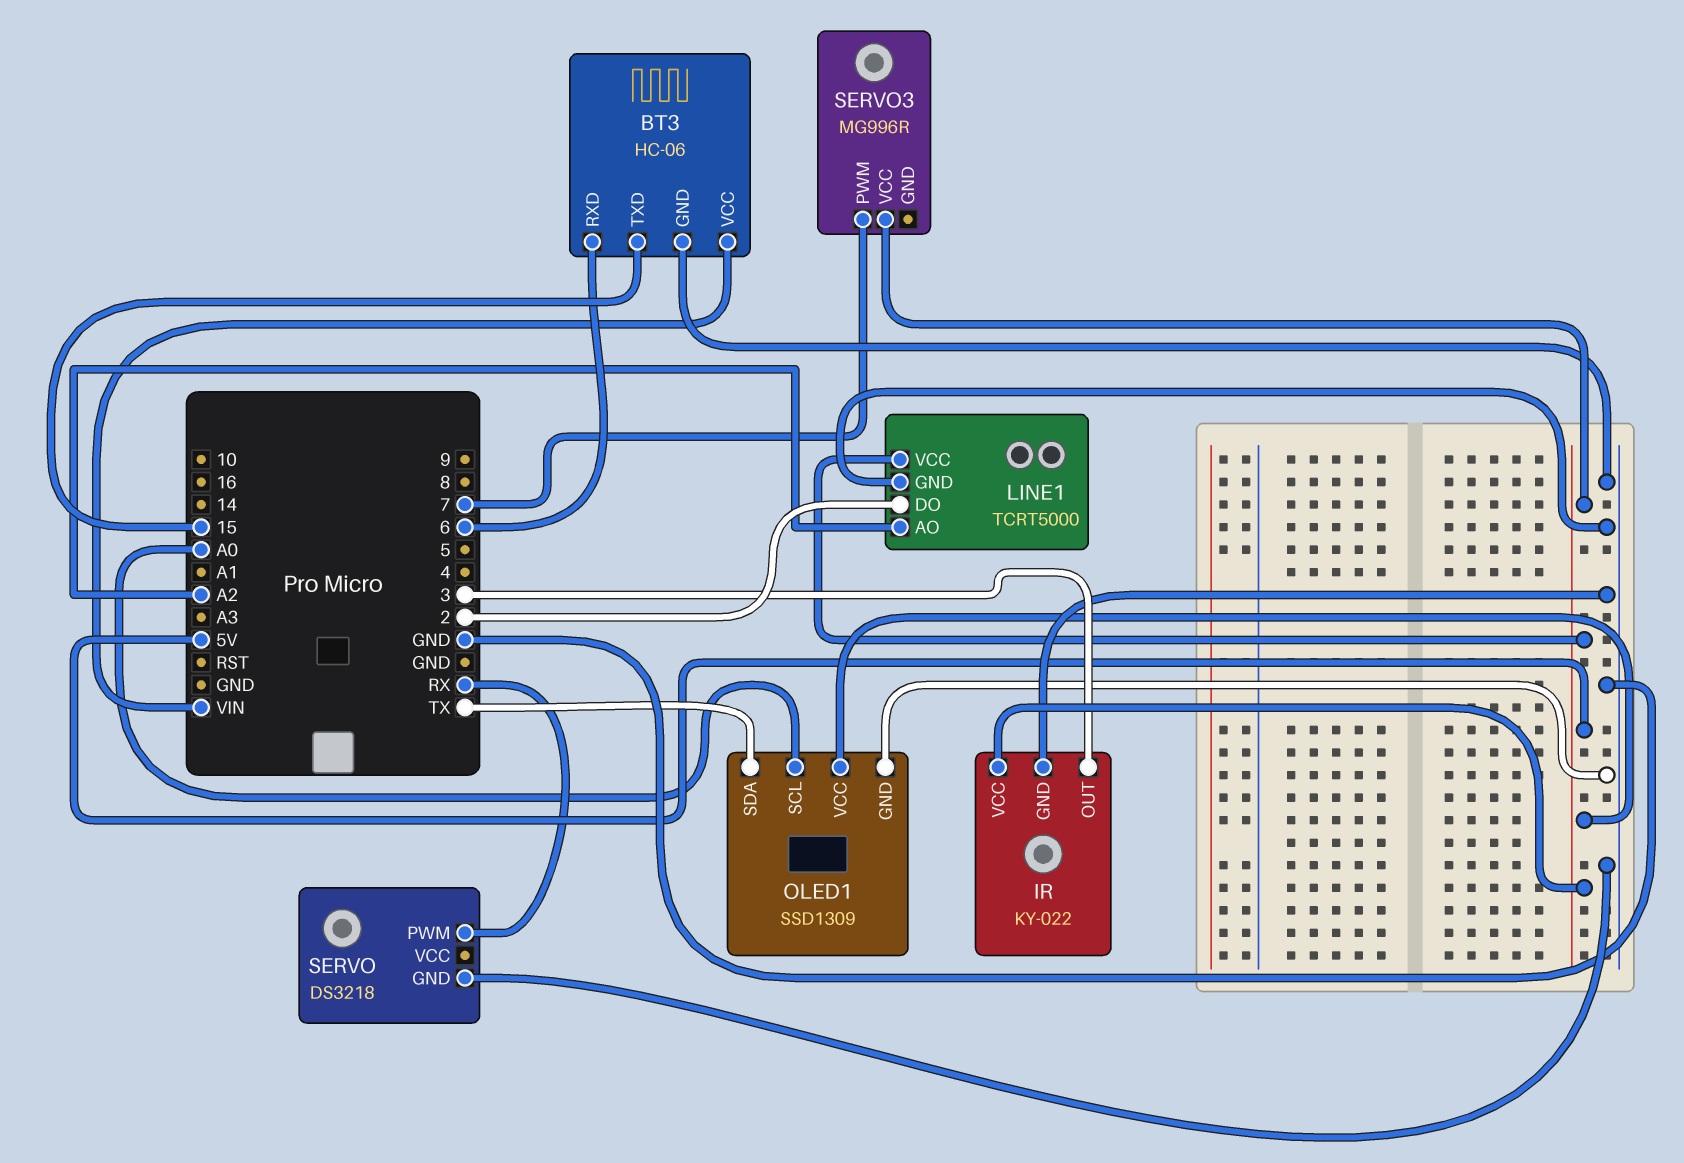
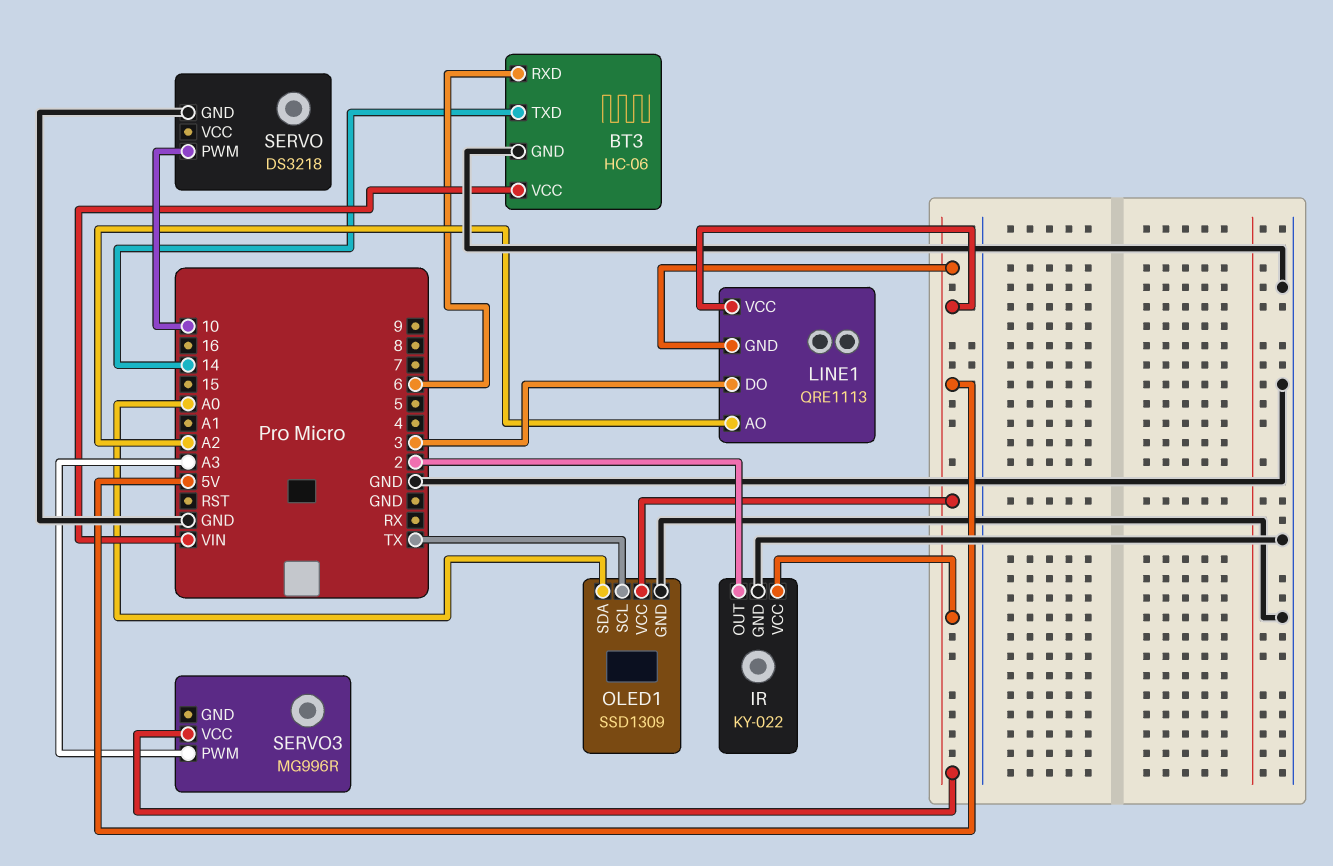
BT3 pin TXD: 15 -> 14
IR pin OUT: 3 -> 2
LINE1: TCRT5000 -> QRE1113
LINE1 pin DO: 2 -> 3
LINE1 pin GND: GND -> 5V
OLED1 pin SCL: A0 -> TX
OLED1 pin SDA: TX -> A0
SERVO pin PWM: RX -> 10
SERVO3 pin PWM: 7 -> A3

